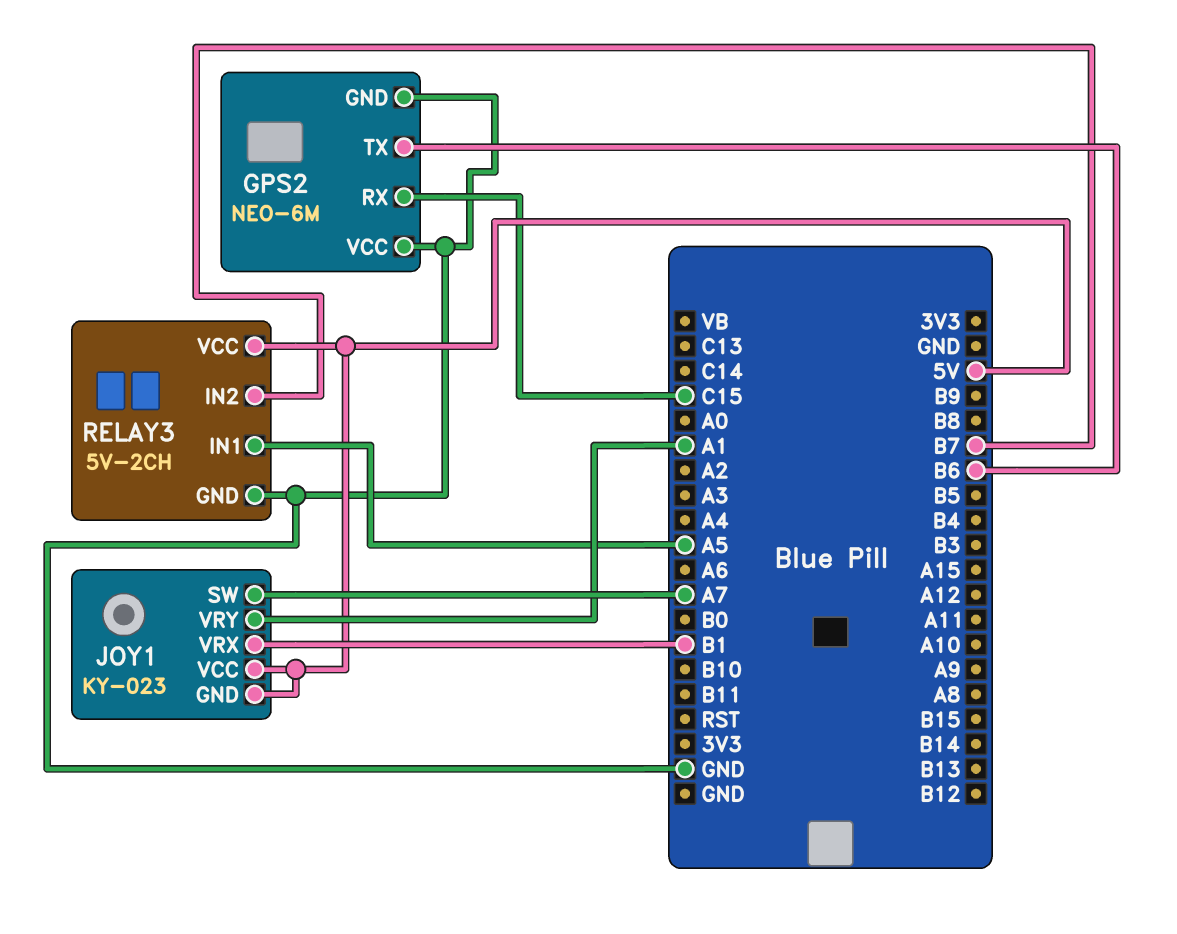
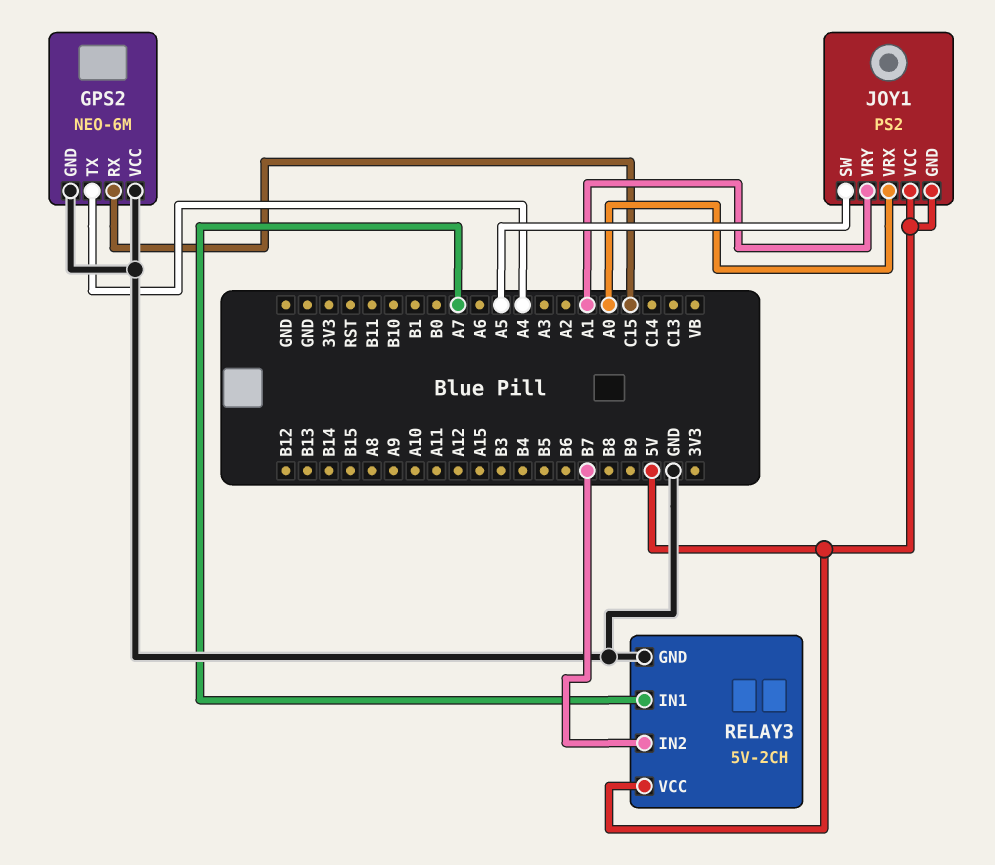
GPS2 pin TX: B6 -> A4
JOY1: KY-023 -> PS2
JOY1 pin SW: A7 -> A5
JOY1 pin VRX: B1 -> A0
RELAY3 pin IN1: A5 -> A7

